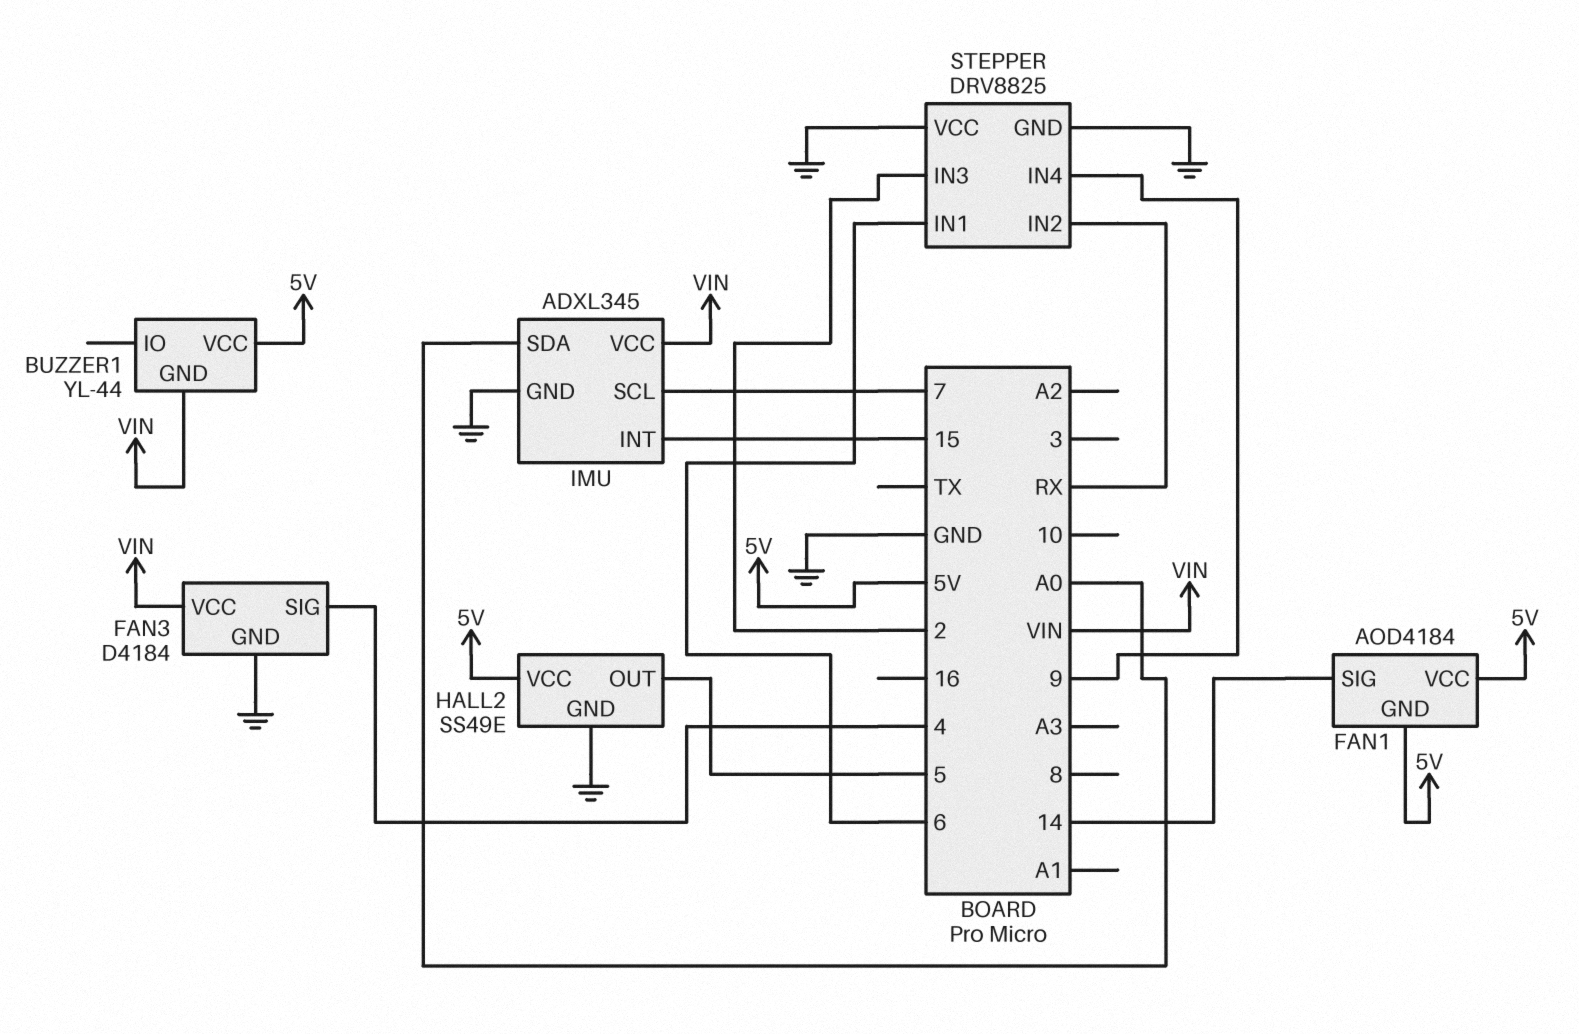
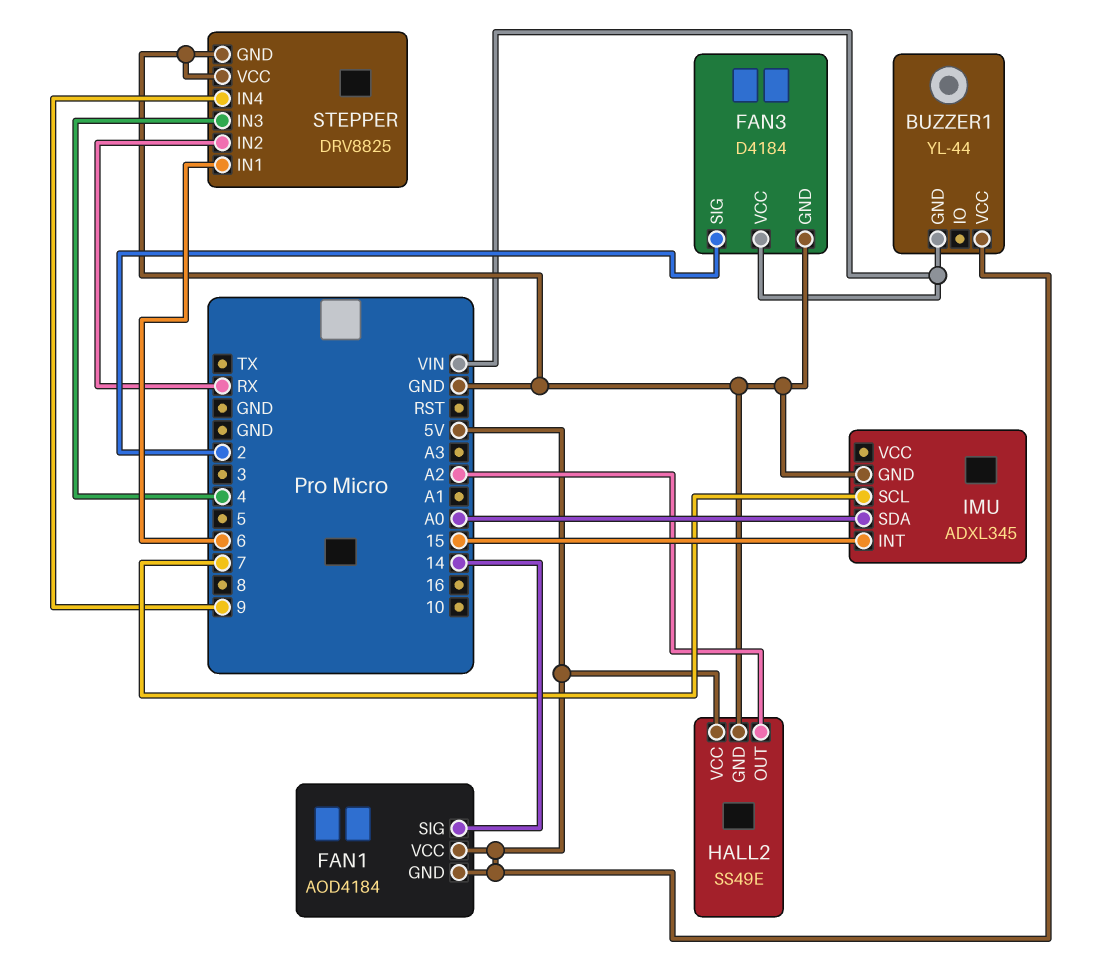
FAN3 pin SIG: 4 -> 2
HALL2 pin OUT: 5 -> A2
IMU pin VCC: VIN -> none
STEPPER pin IN3: 2 -> 4

